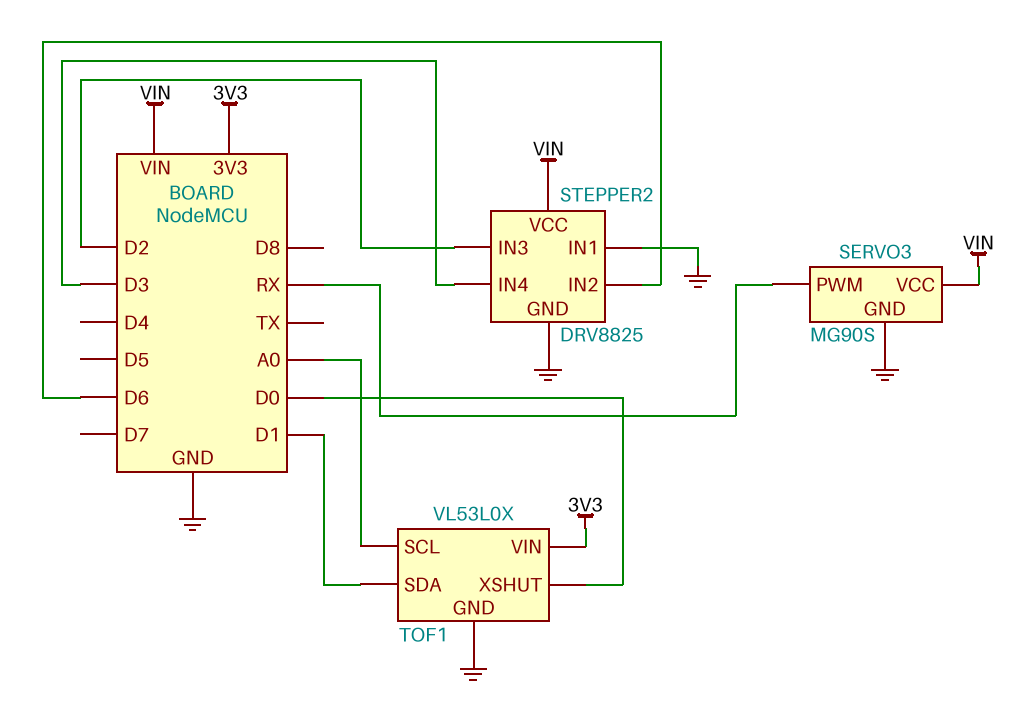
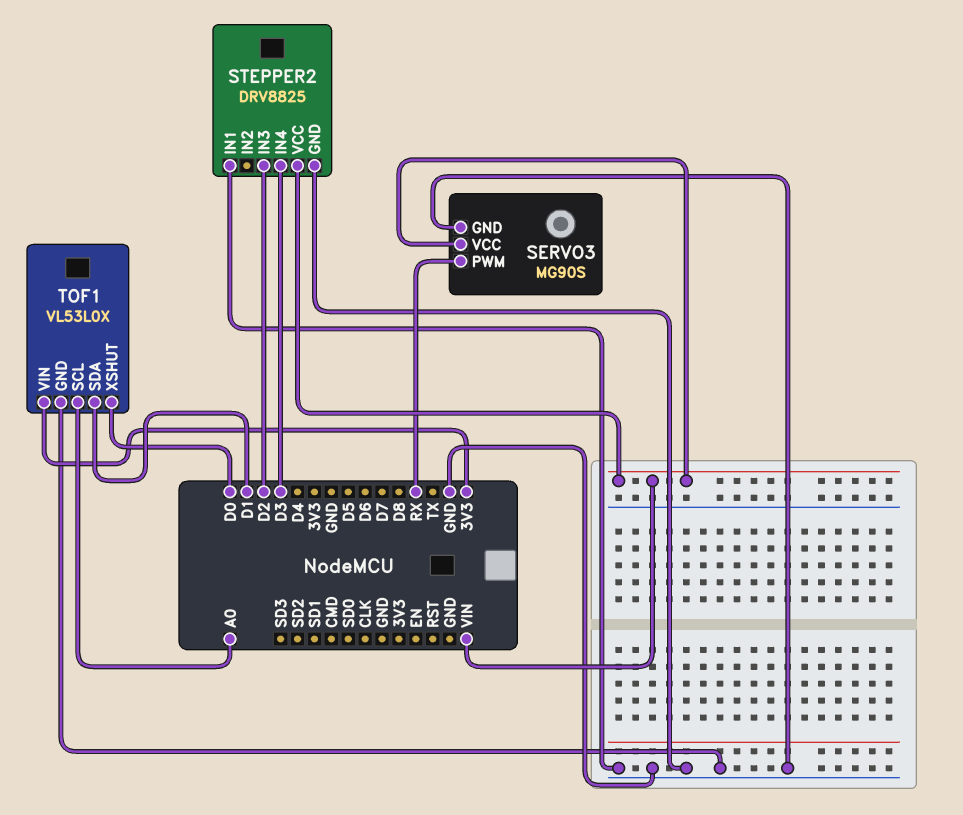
STEPPER2 pin IN2: D6 -> none

